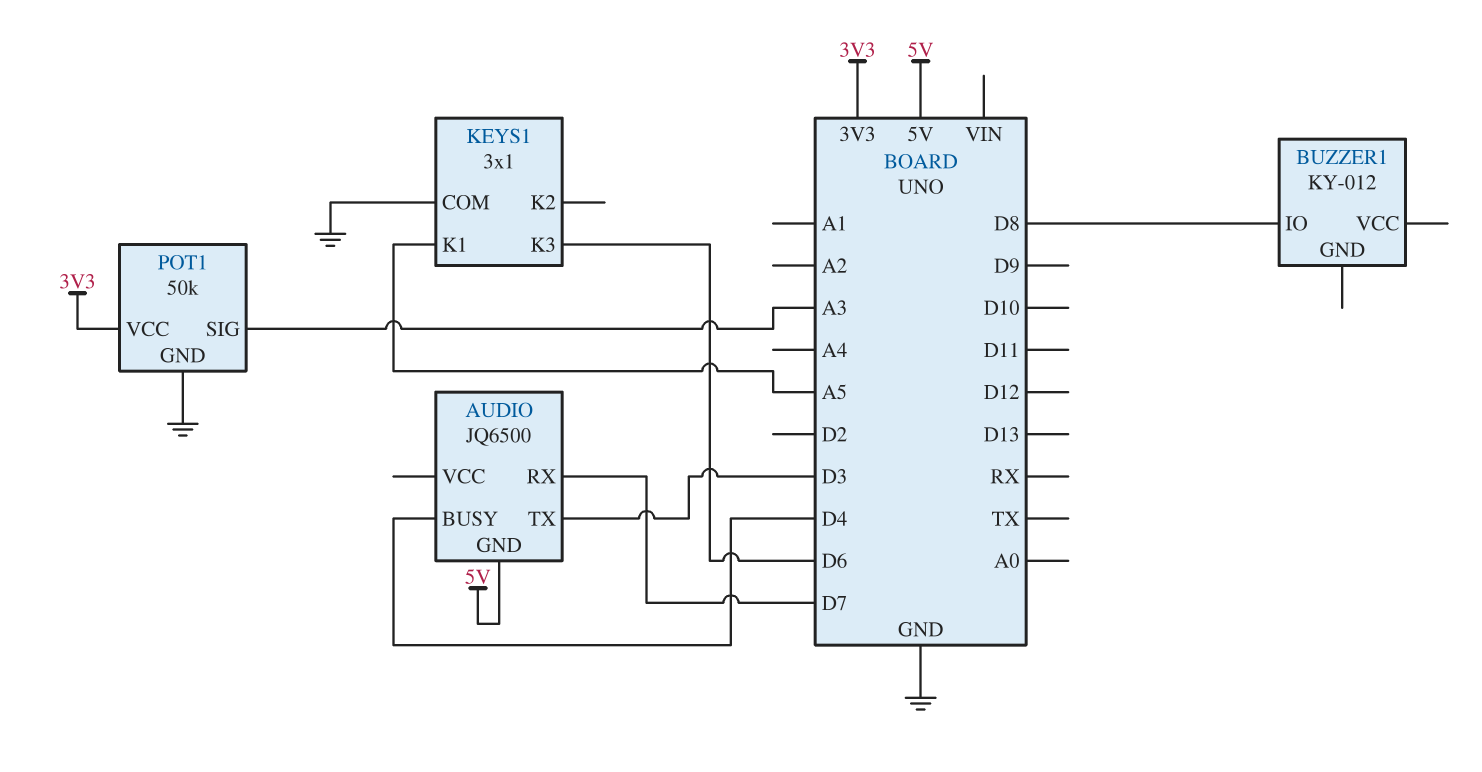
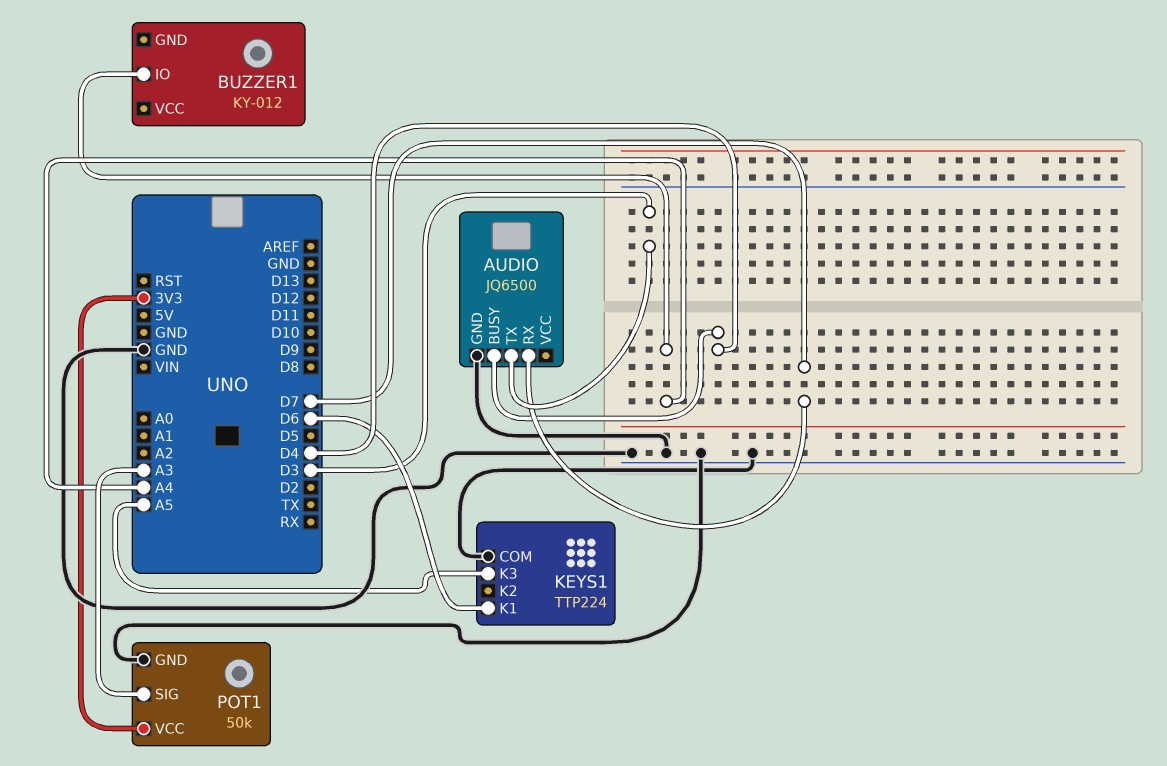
AUDIO pin GND: 5V -> GND
BUZZER1 pin IO: D8 -> A4
KEYS1: 3x1 -> TTP224
KEYS1 pin K1: A5 -> D6
KEYS1 pin K3: D6 -> A5

